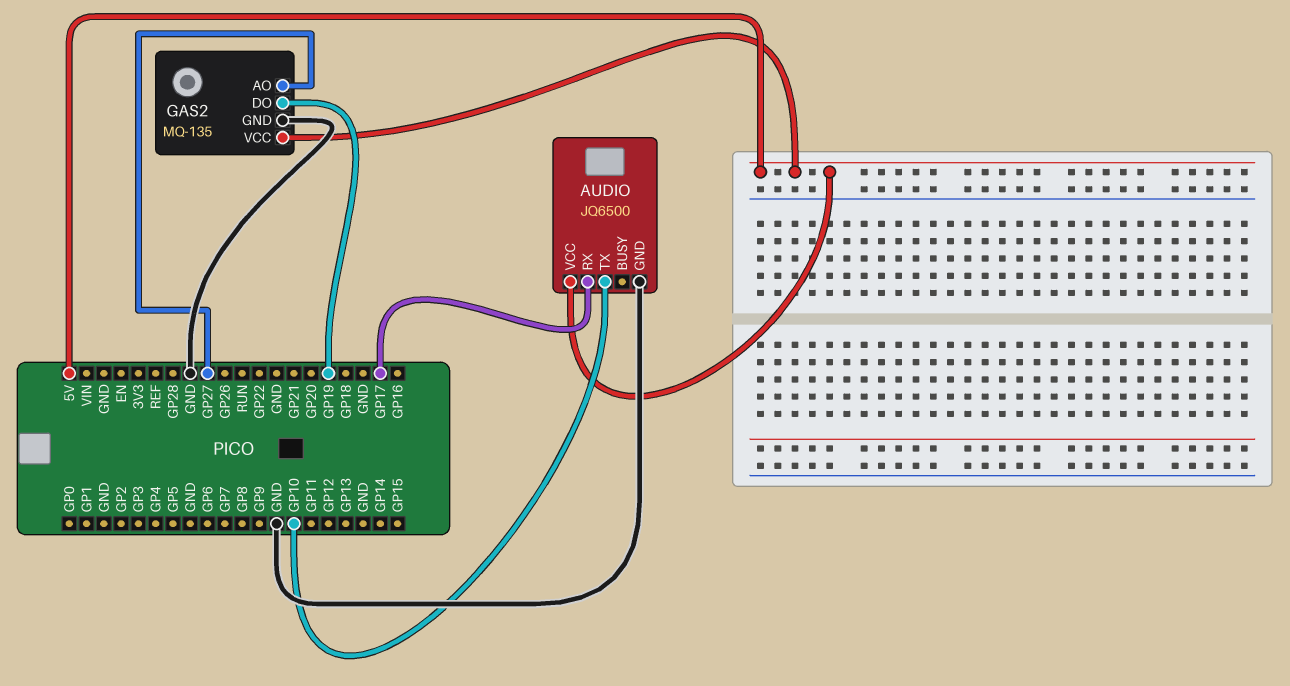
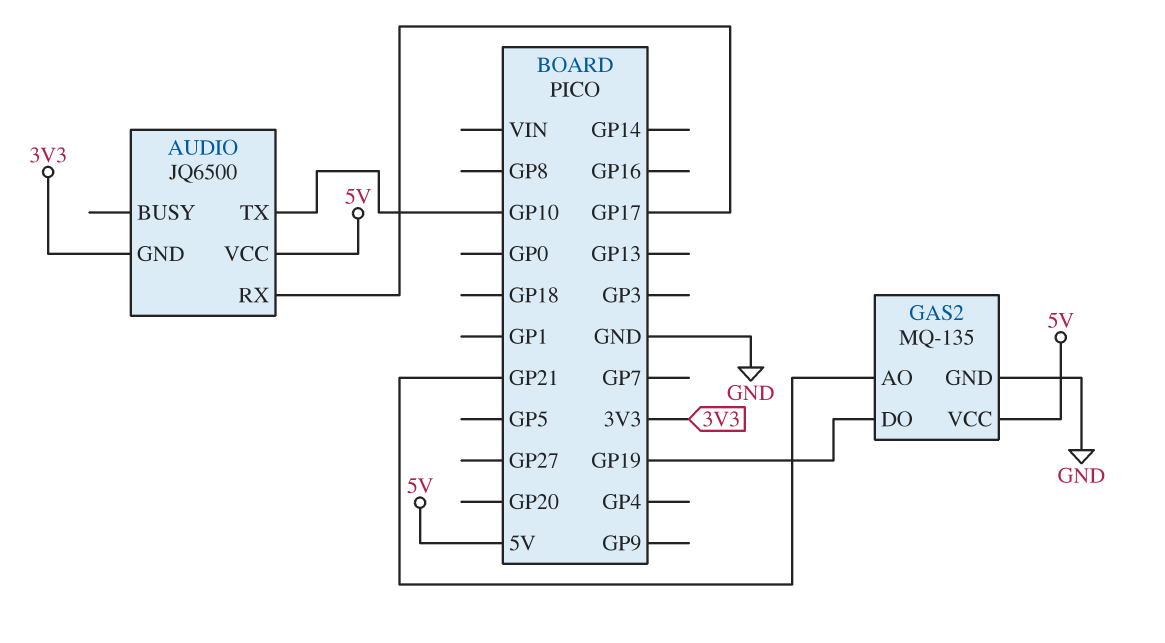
AUDIO pin GND: GND -> 3V3
GAS2 pin AO: GP27 -> GP21

